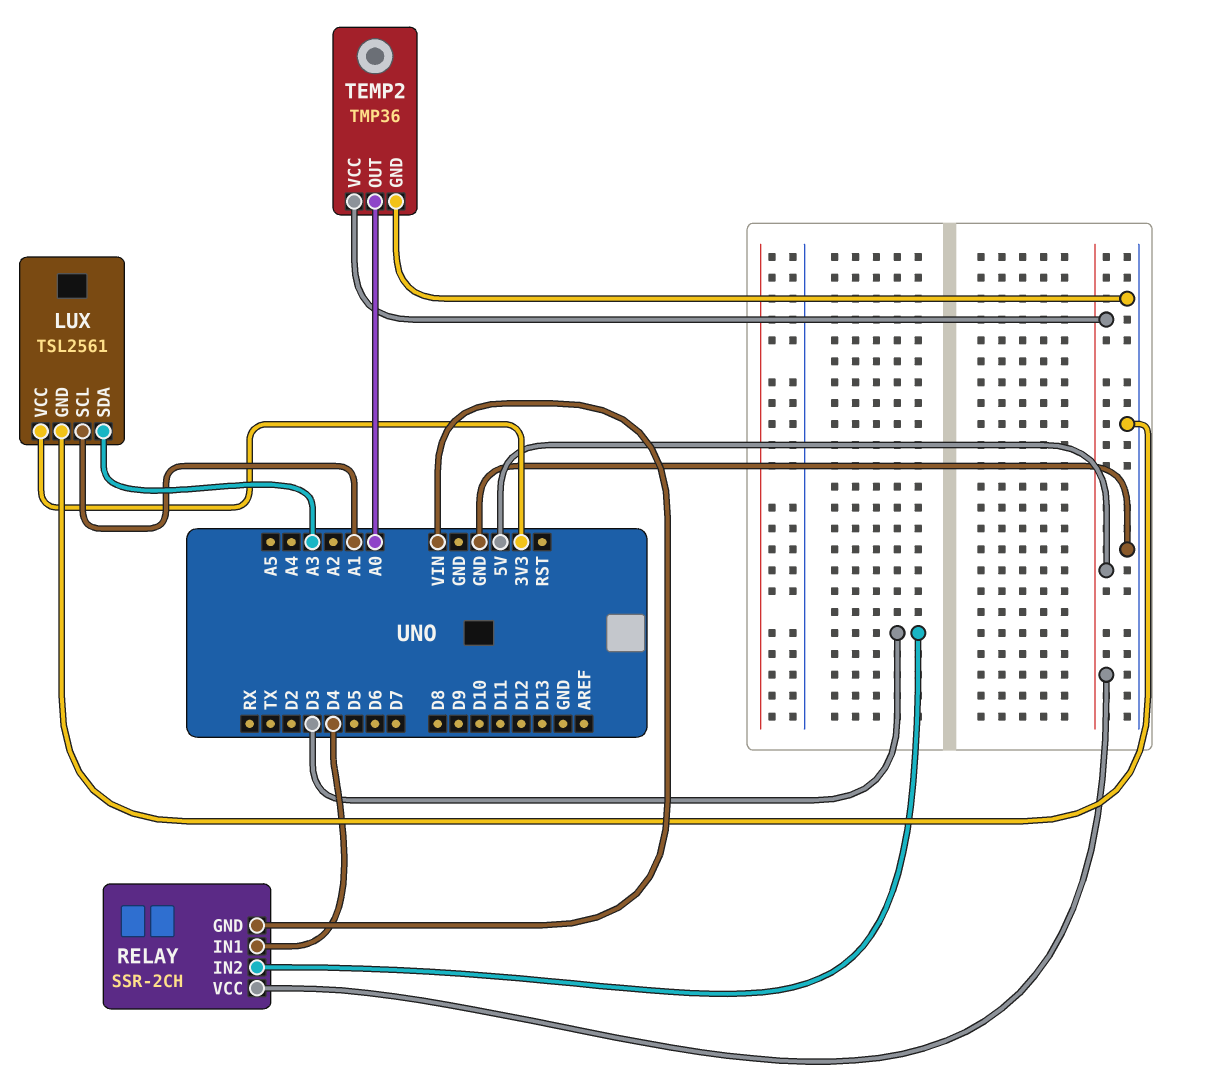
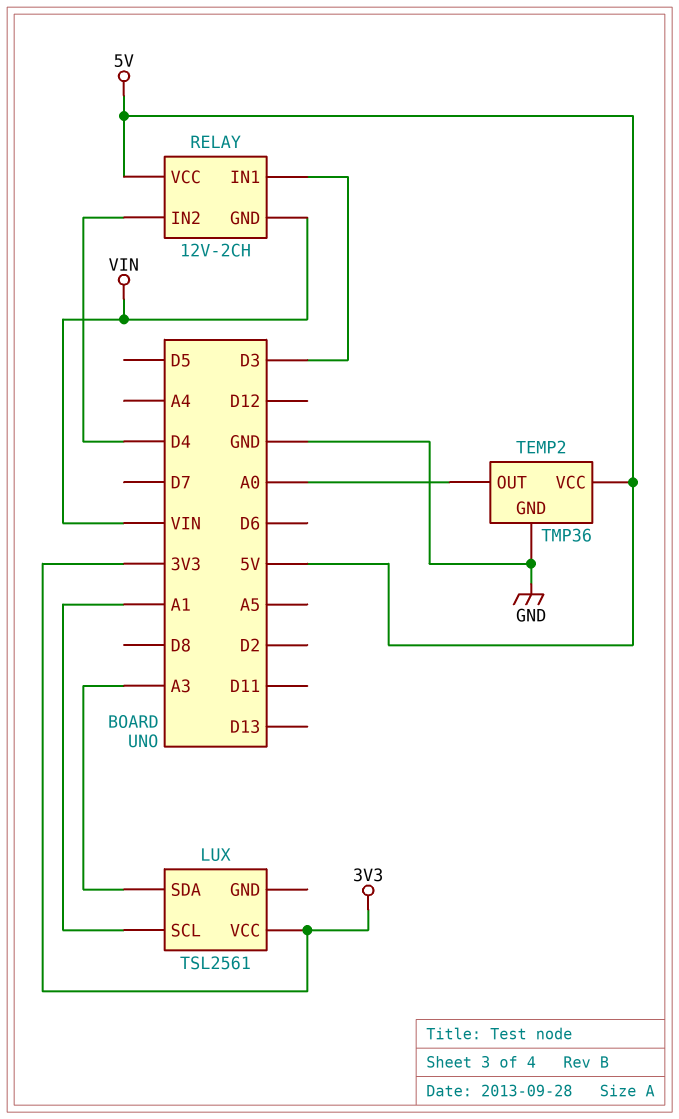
LUX pin GND: GND -> none
RELAY: SSR-2CH -> 12V-2CH
RELAY pin IN1: D4 -> D3
RELAY pin IN2: D3 -> D4

